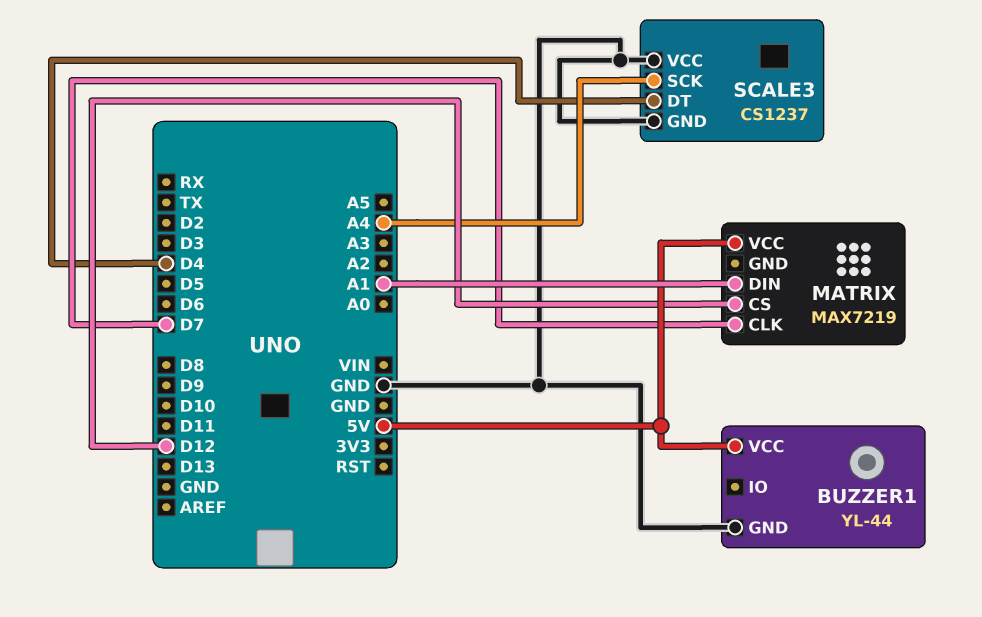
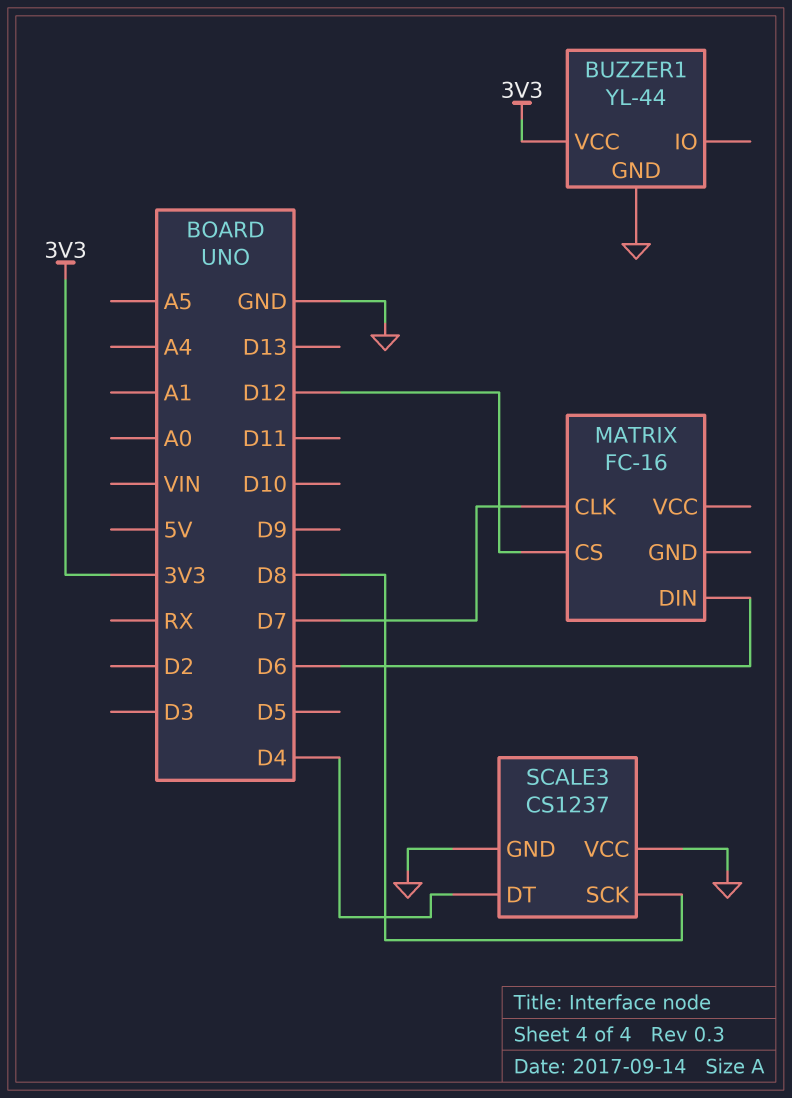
BUZZER1 pin VCC: 5V -> 3V3
MATRIX: MAX7219 -> FC-16
MATRIX pin DIN: A1 -> D6
MATRIX pin VCC: 5V -> none
SCALE3 pin SCK: A4 -> D8

